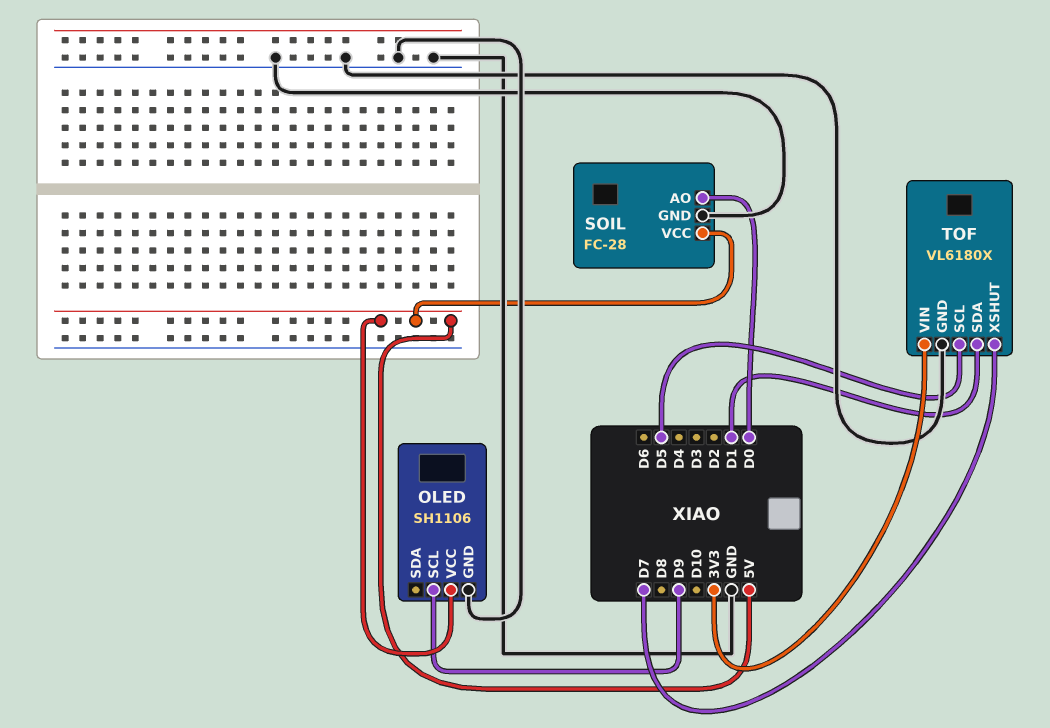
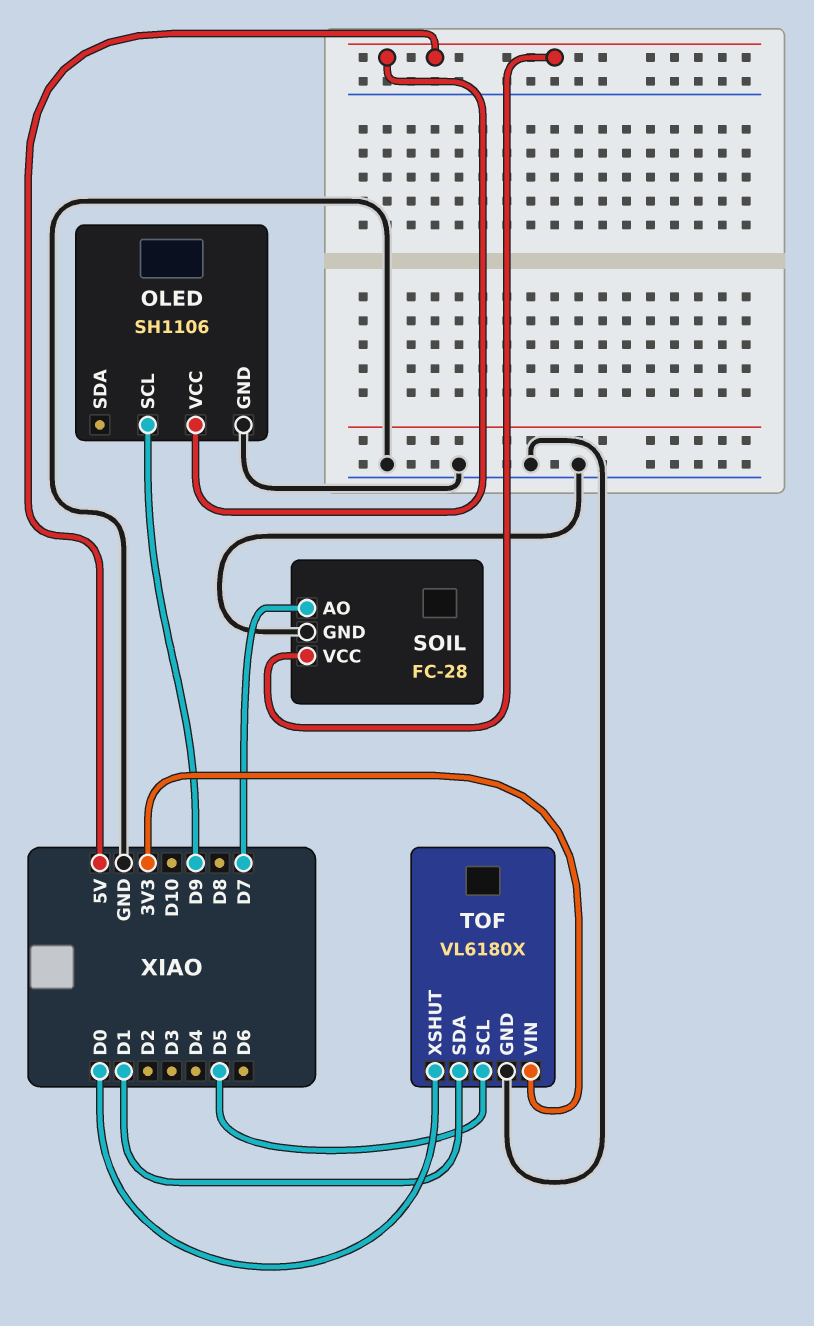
SOIL pin AO: D0 -> D7
TOF pin XSHUT: D7 -> D0

